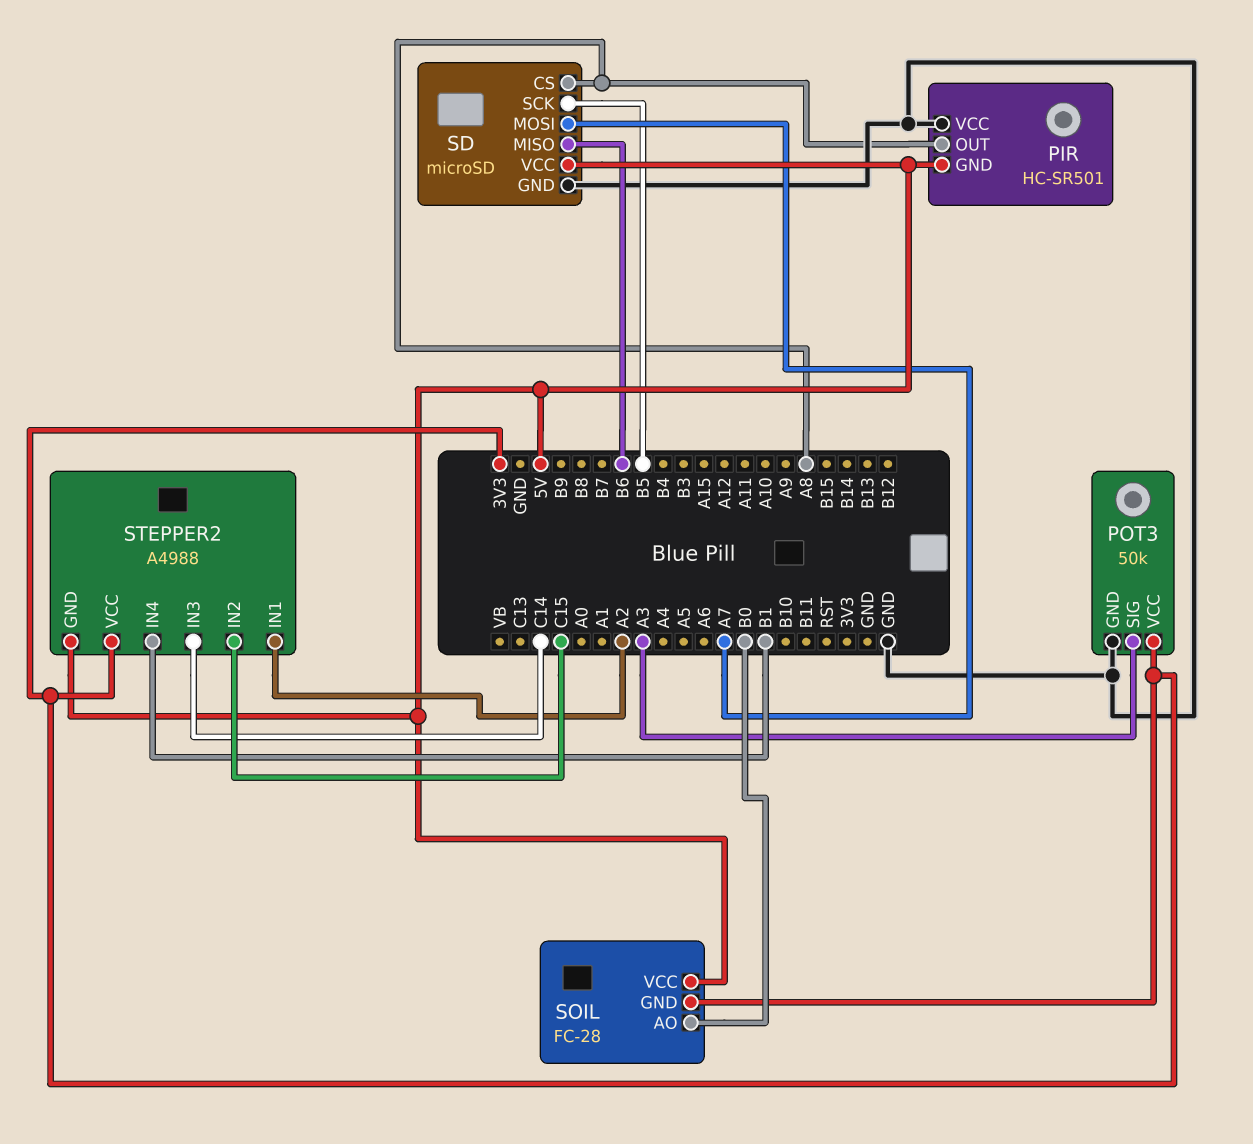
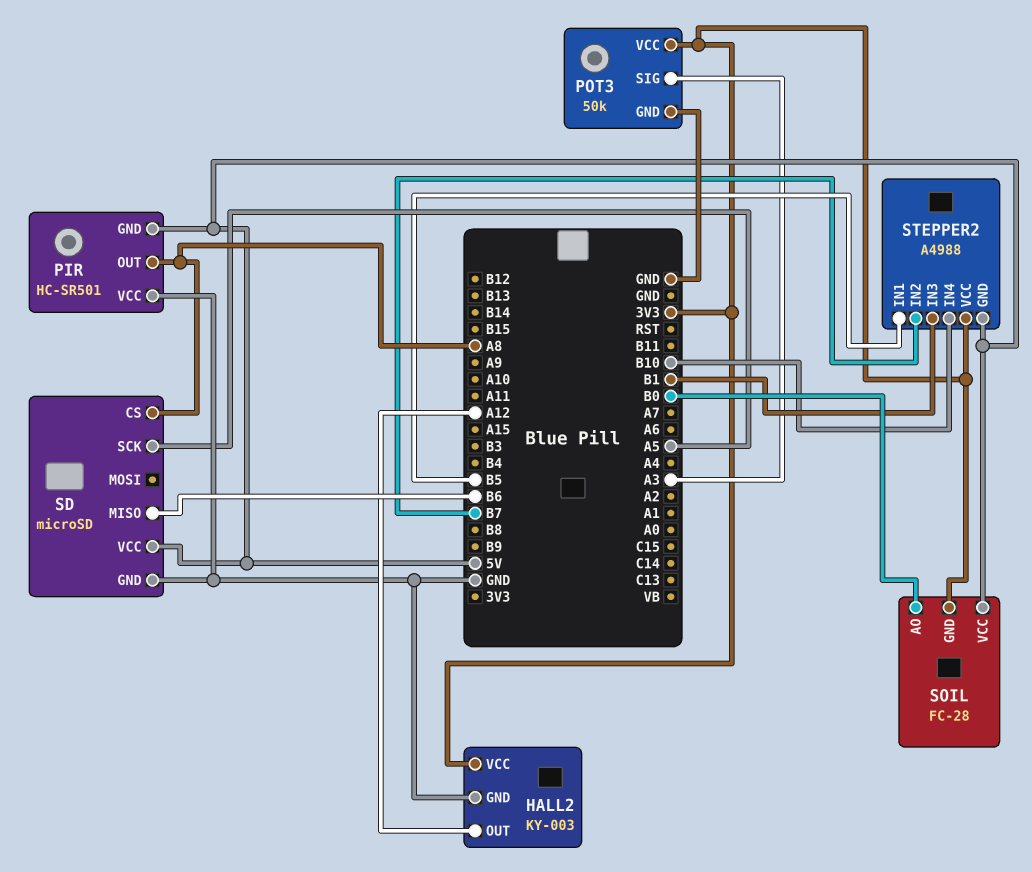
HALL2: none -> KY-003
HALL2 pin GND: none -> GND
HALL2 pin OUT: none -> A12
HALL2 pin VCC: none -> 3V3
SD pin MOSI: A7 -> none
SD pin SCK: B5 -> A5
STEPPER2 pin IN1: A2 -> B5
STEPPER2 pin IN2: C15 -> B7
STEPPER2 pin IN3: C14 -> B1
STEPPER2 pin IN4: B1 -> B10

